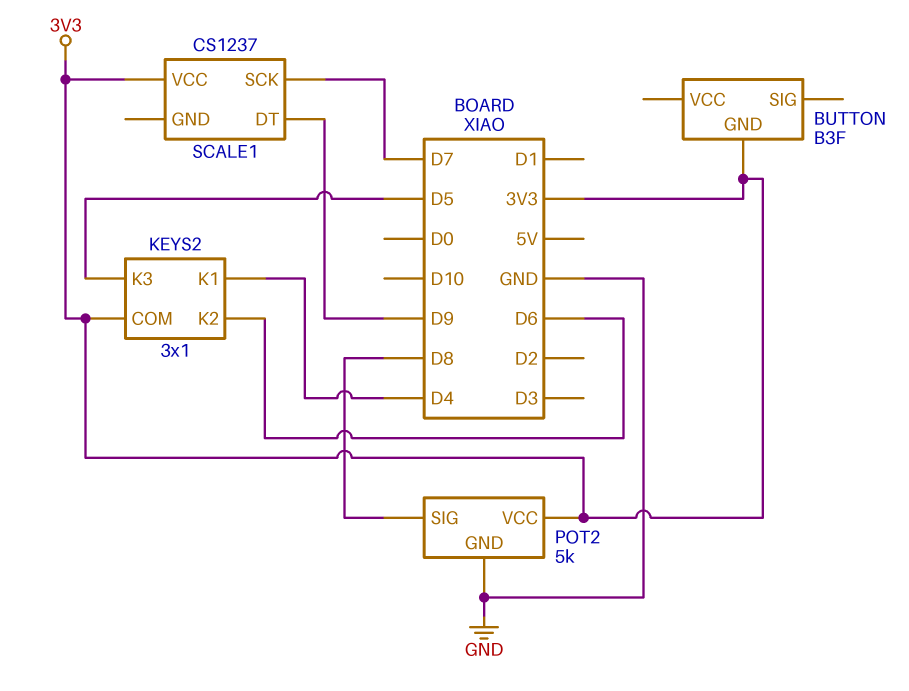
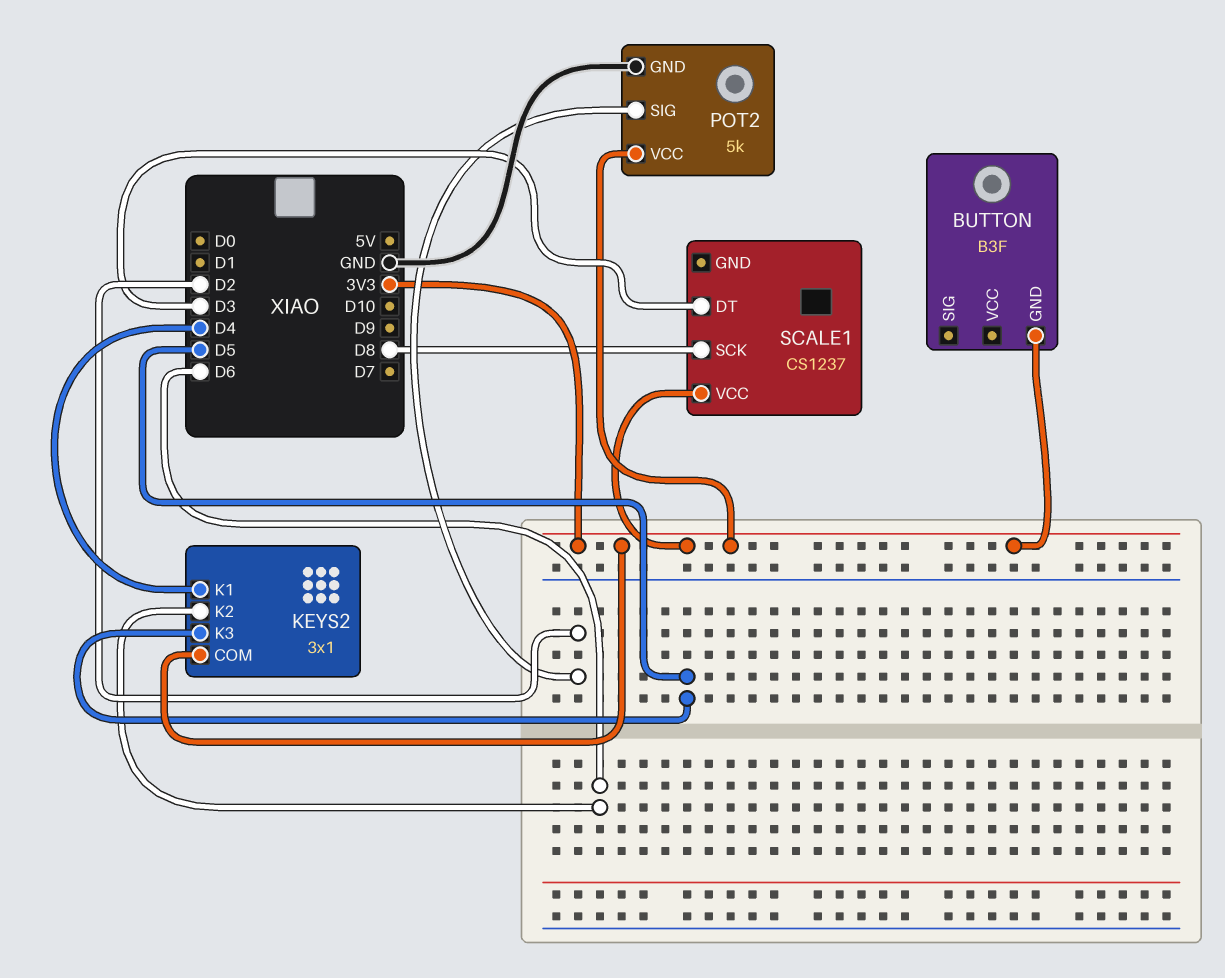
POT2 pin SIG: D8 -> D2
SCALE1 pin DT: D9 -> D3
SCALE1 pin SCK: D7 -> D8

